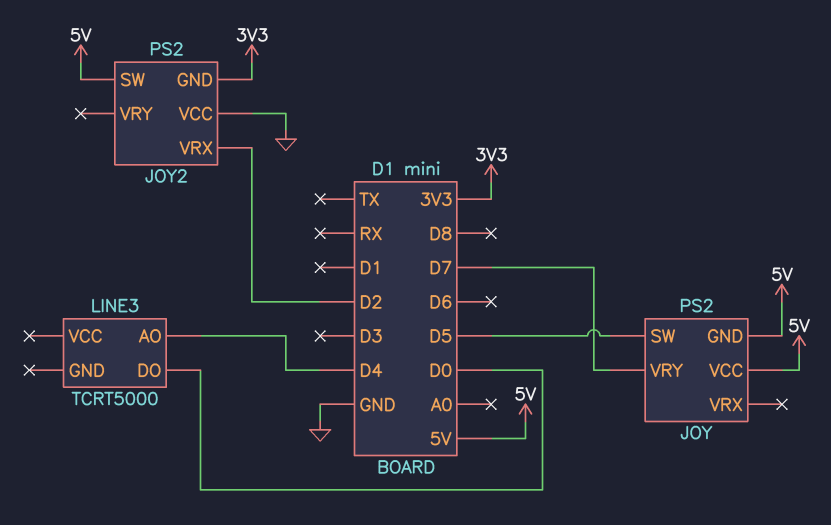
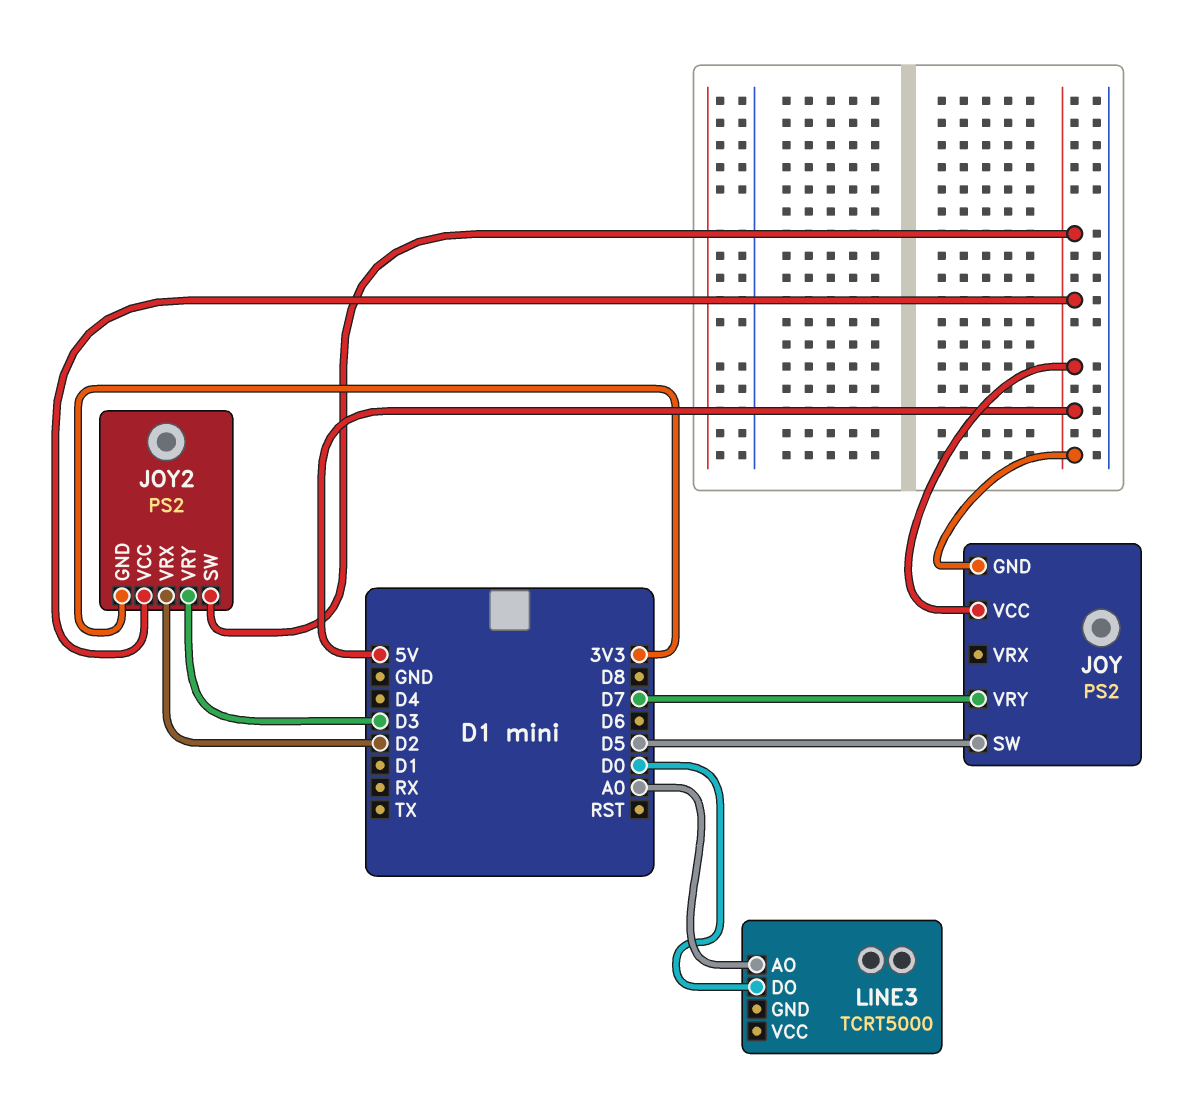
JOY2 pin VCC: GND -> 5V
JOY2 pin VRY: none -> D3
LINE3 pin AO: D4 -> A0

